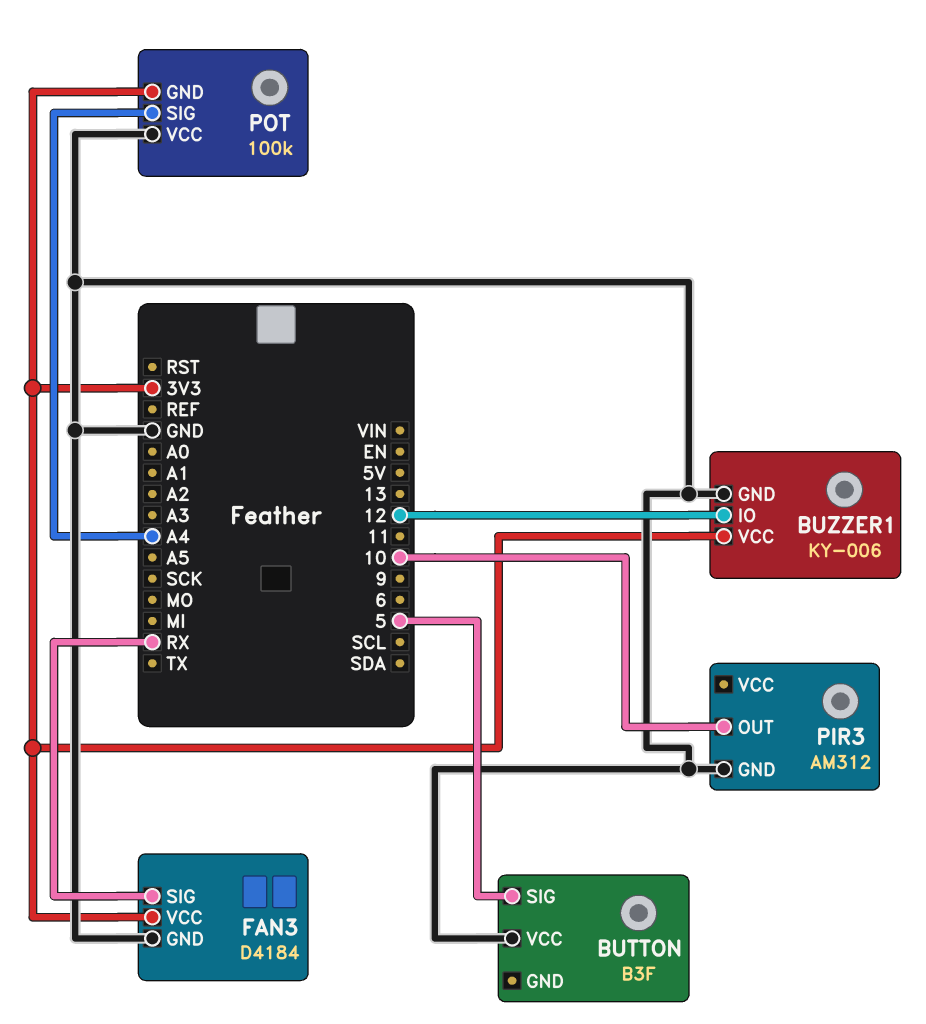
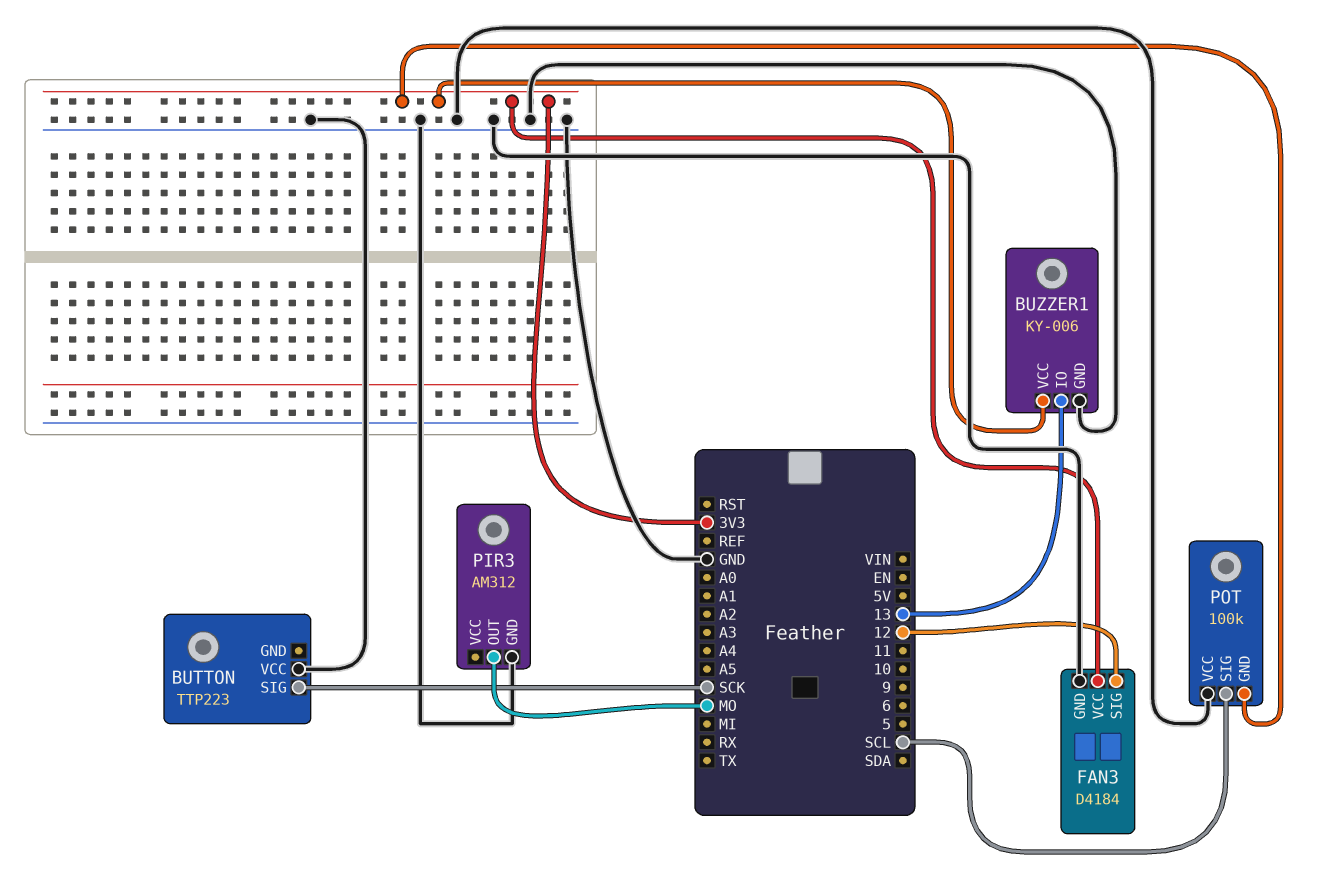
BUTTON: B3F -> TTP223
BUTTON pin SIG: 5 -> SCK
BUZZER1 pin IO: 12 -> 13
FAN3 pin SIG: RX -> 12
PIR3 pin OUT: 10 -> MO
POT pin SIG: A4 -> SCL

